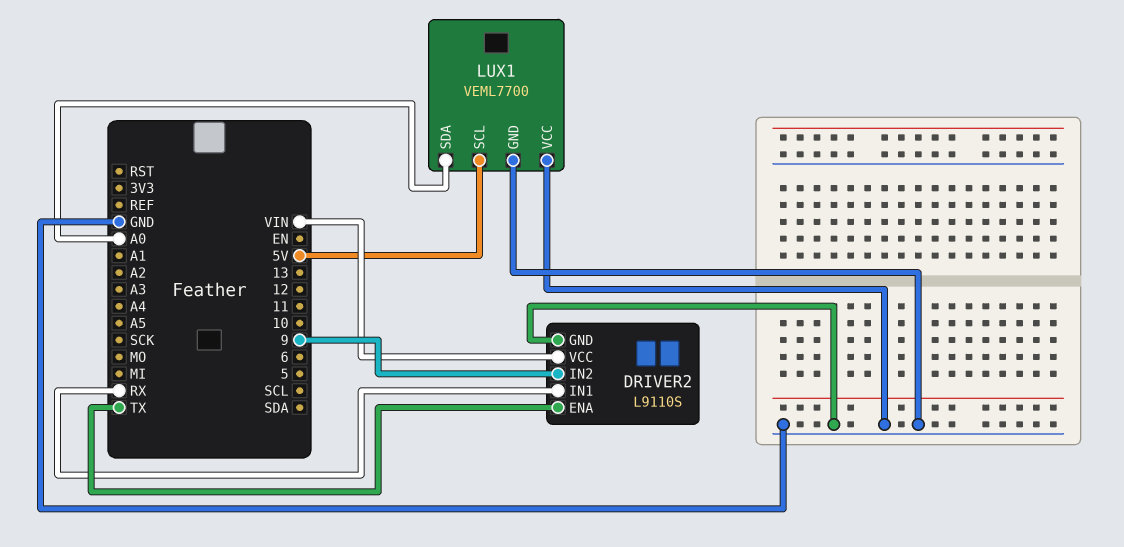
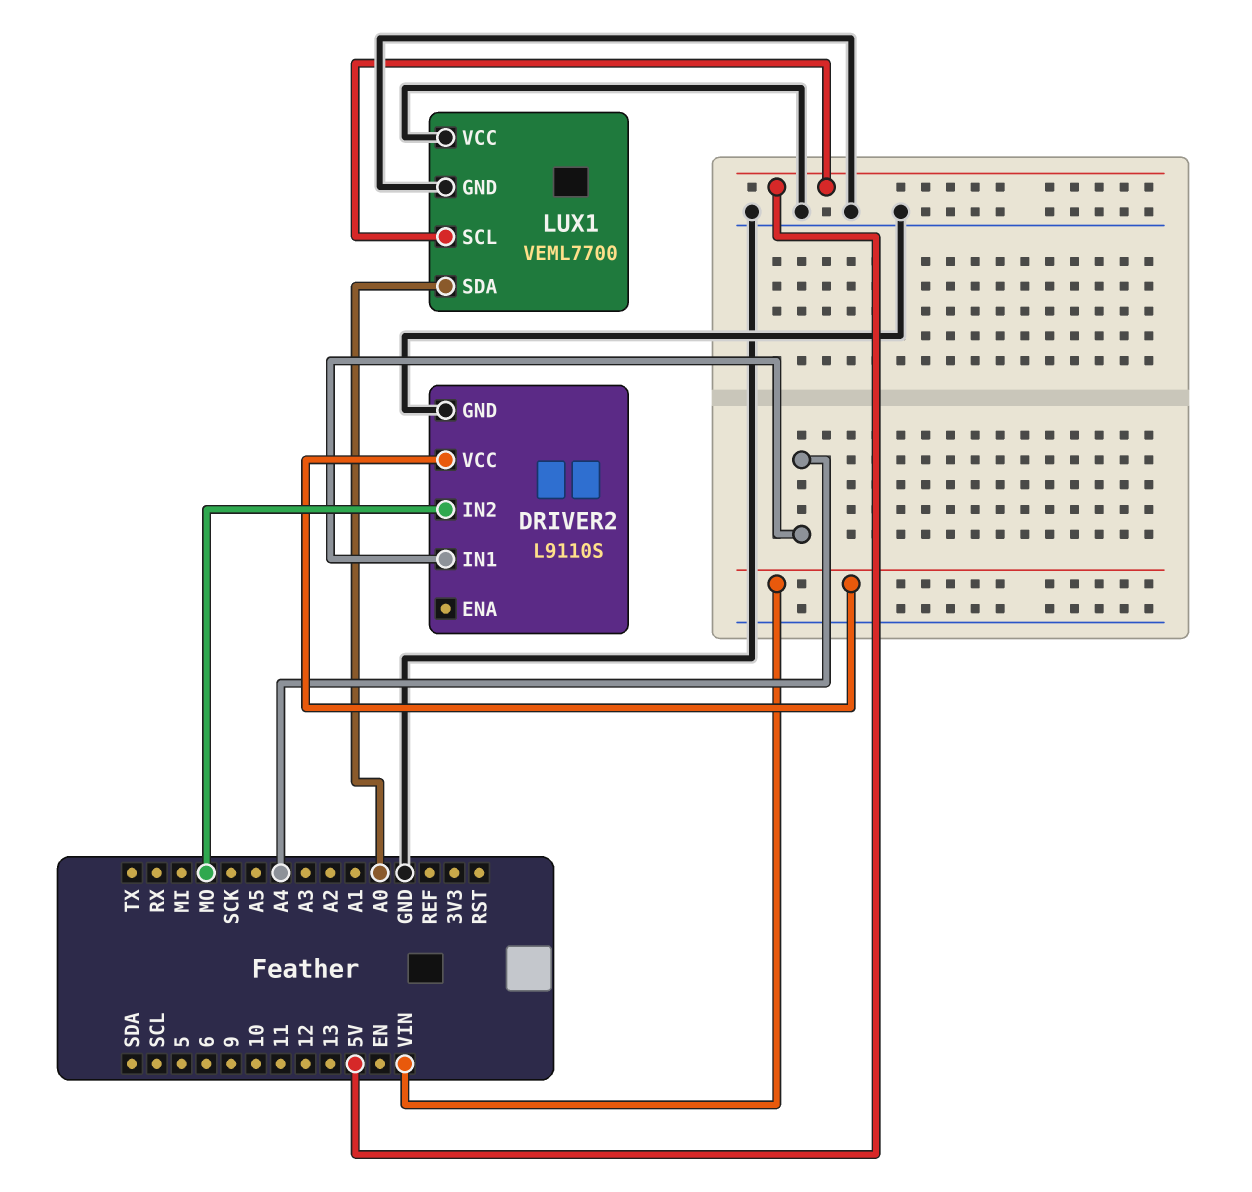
DRIVER2 pin ENA: TX -> none
DRIVER2 pin IN1: RX -> A4
DRIVER2 pin IN2: 9 -> MO

